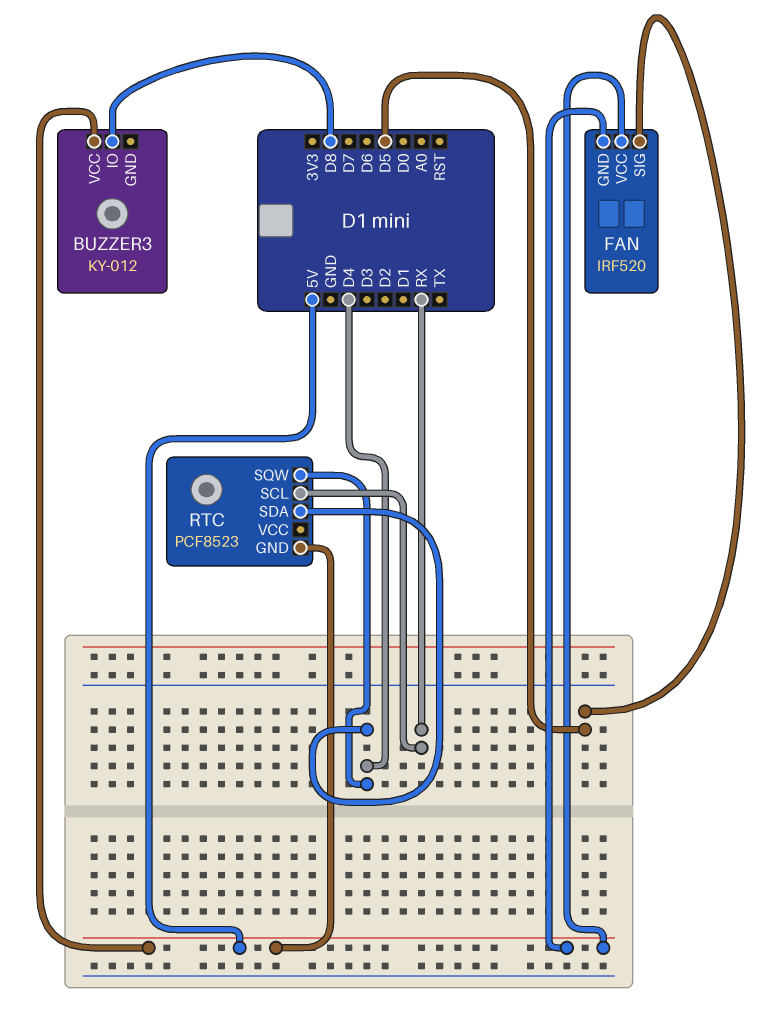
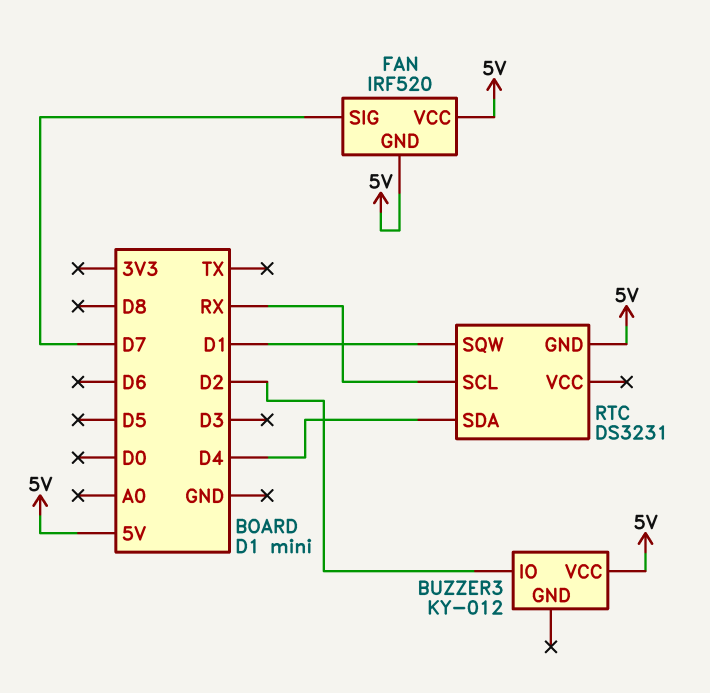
BUZZER3 pin IO: D8 -> D2
FAN pin SIG: D5 -> D7
RTC: PCF8523 -> DS3231
RTC pin SQW: D4 -> D1

